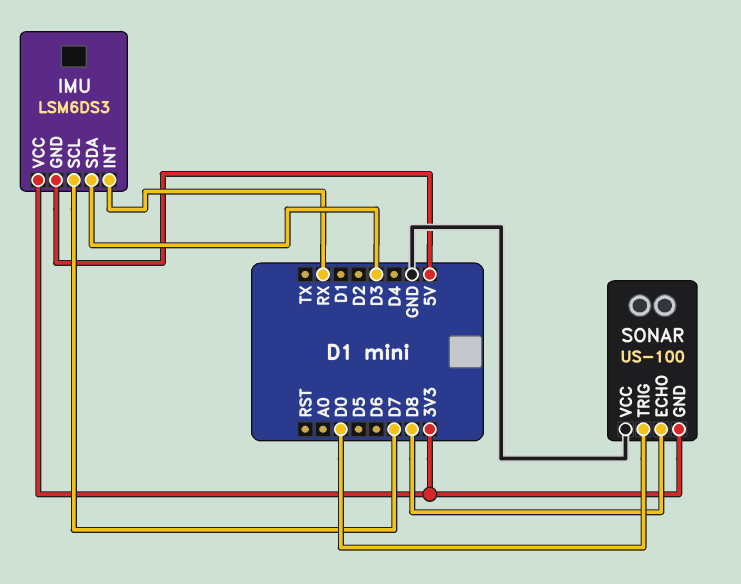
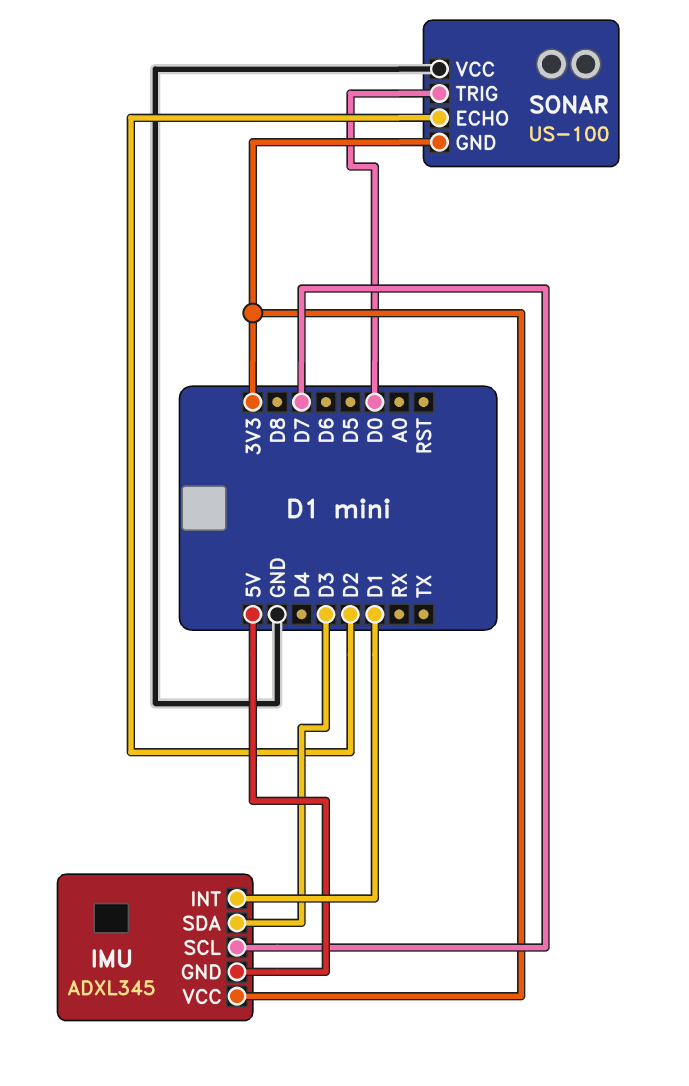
IMU: LSM6DS3 -> ADXL345
IMU pin INT: RX -> D1
SONAR pin ECHO: D8 -> D2

